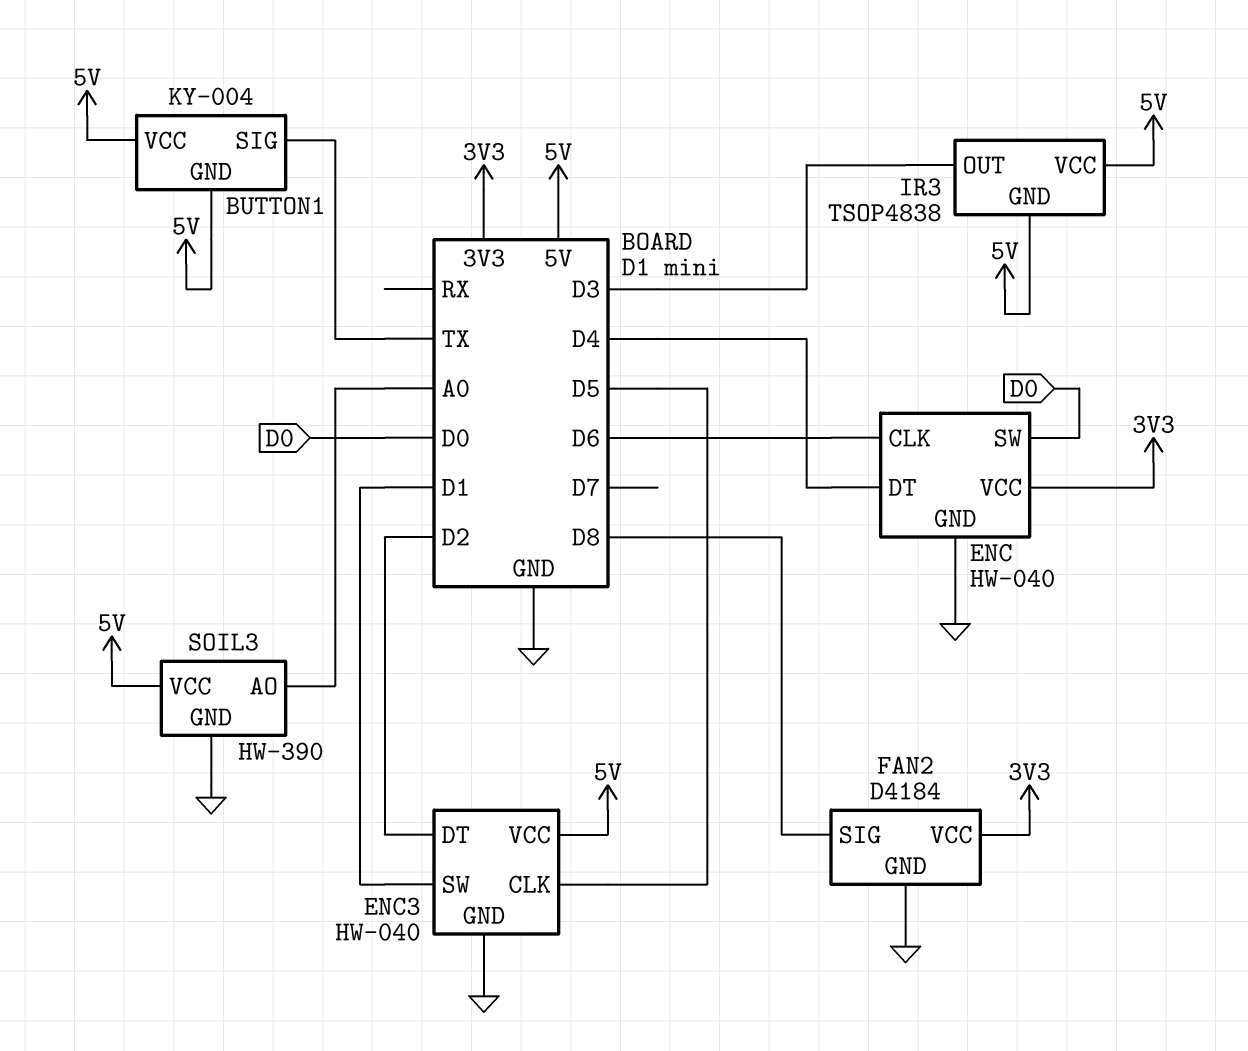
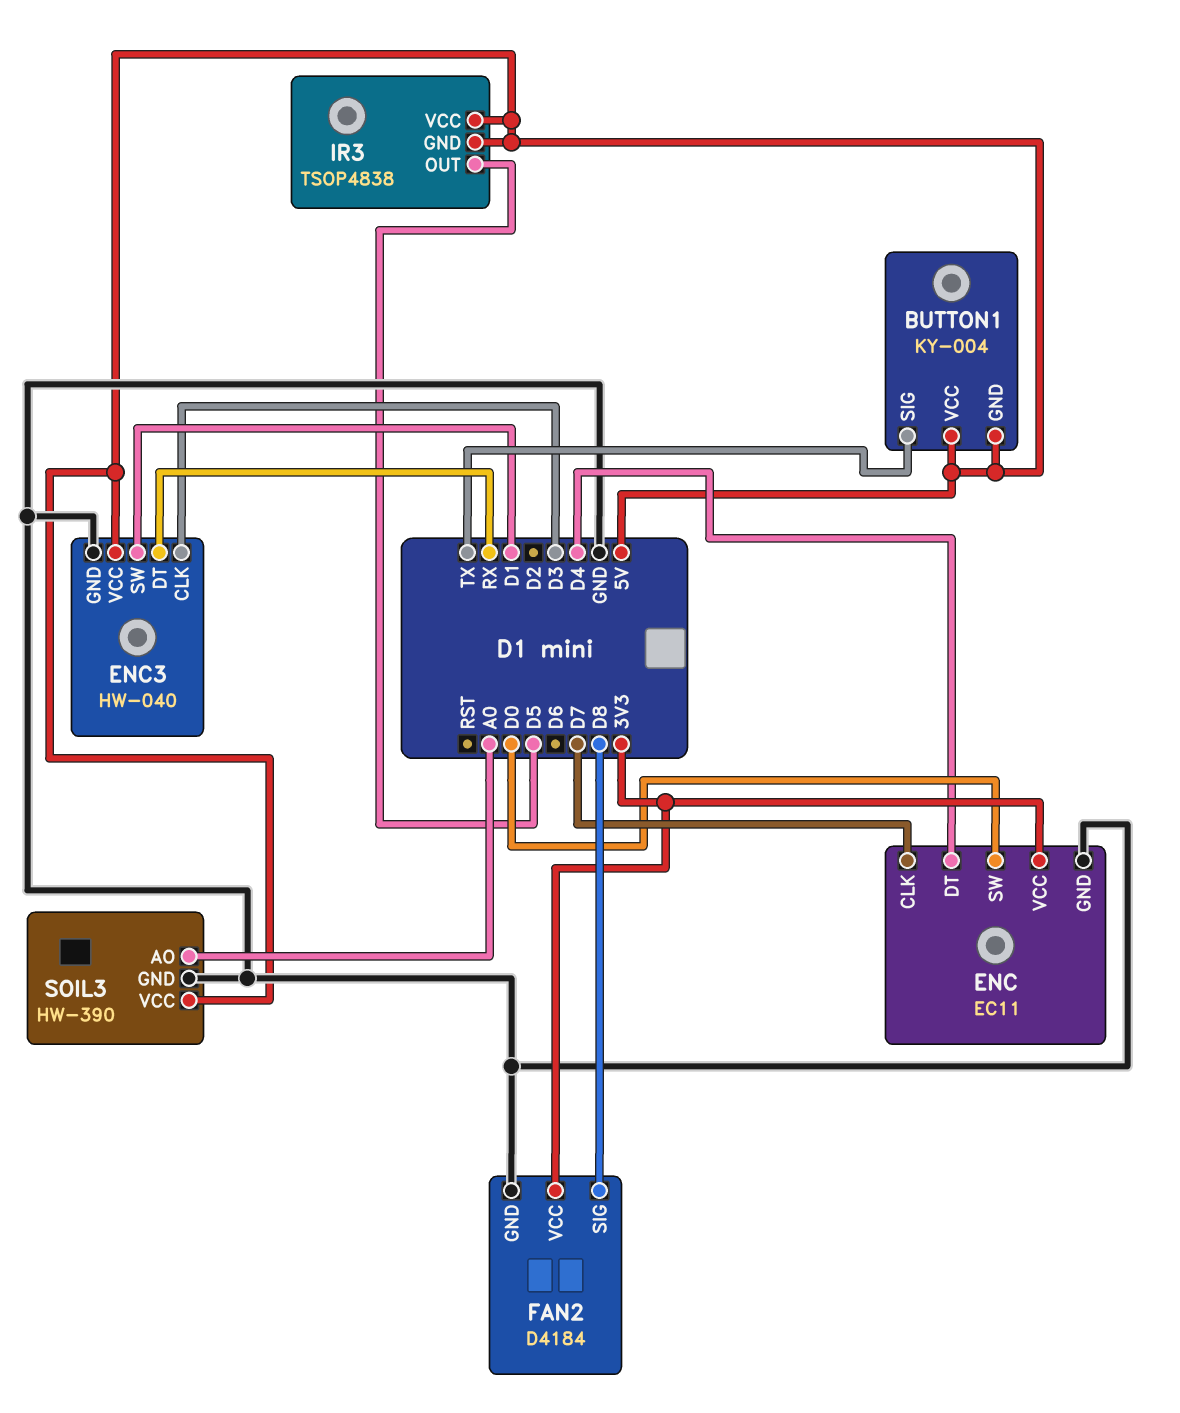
ENC: HW-040 -> EC11
ENC pin CLK: D6 -> D7
ENC3 pin CLK: D5 -> D3
ENC3 pin DT: D2 -> RX
IR3 pin OUT: D3 -> D5

